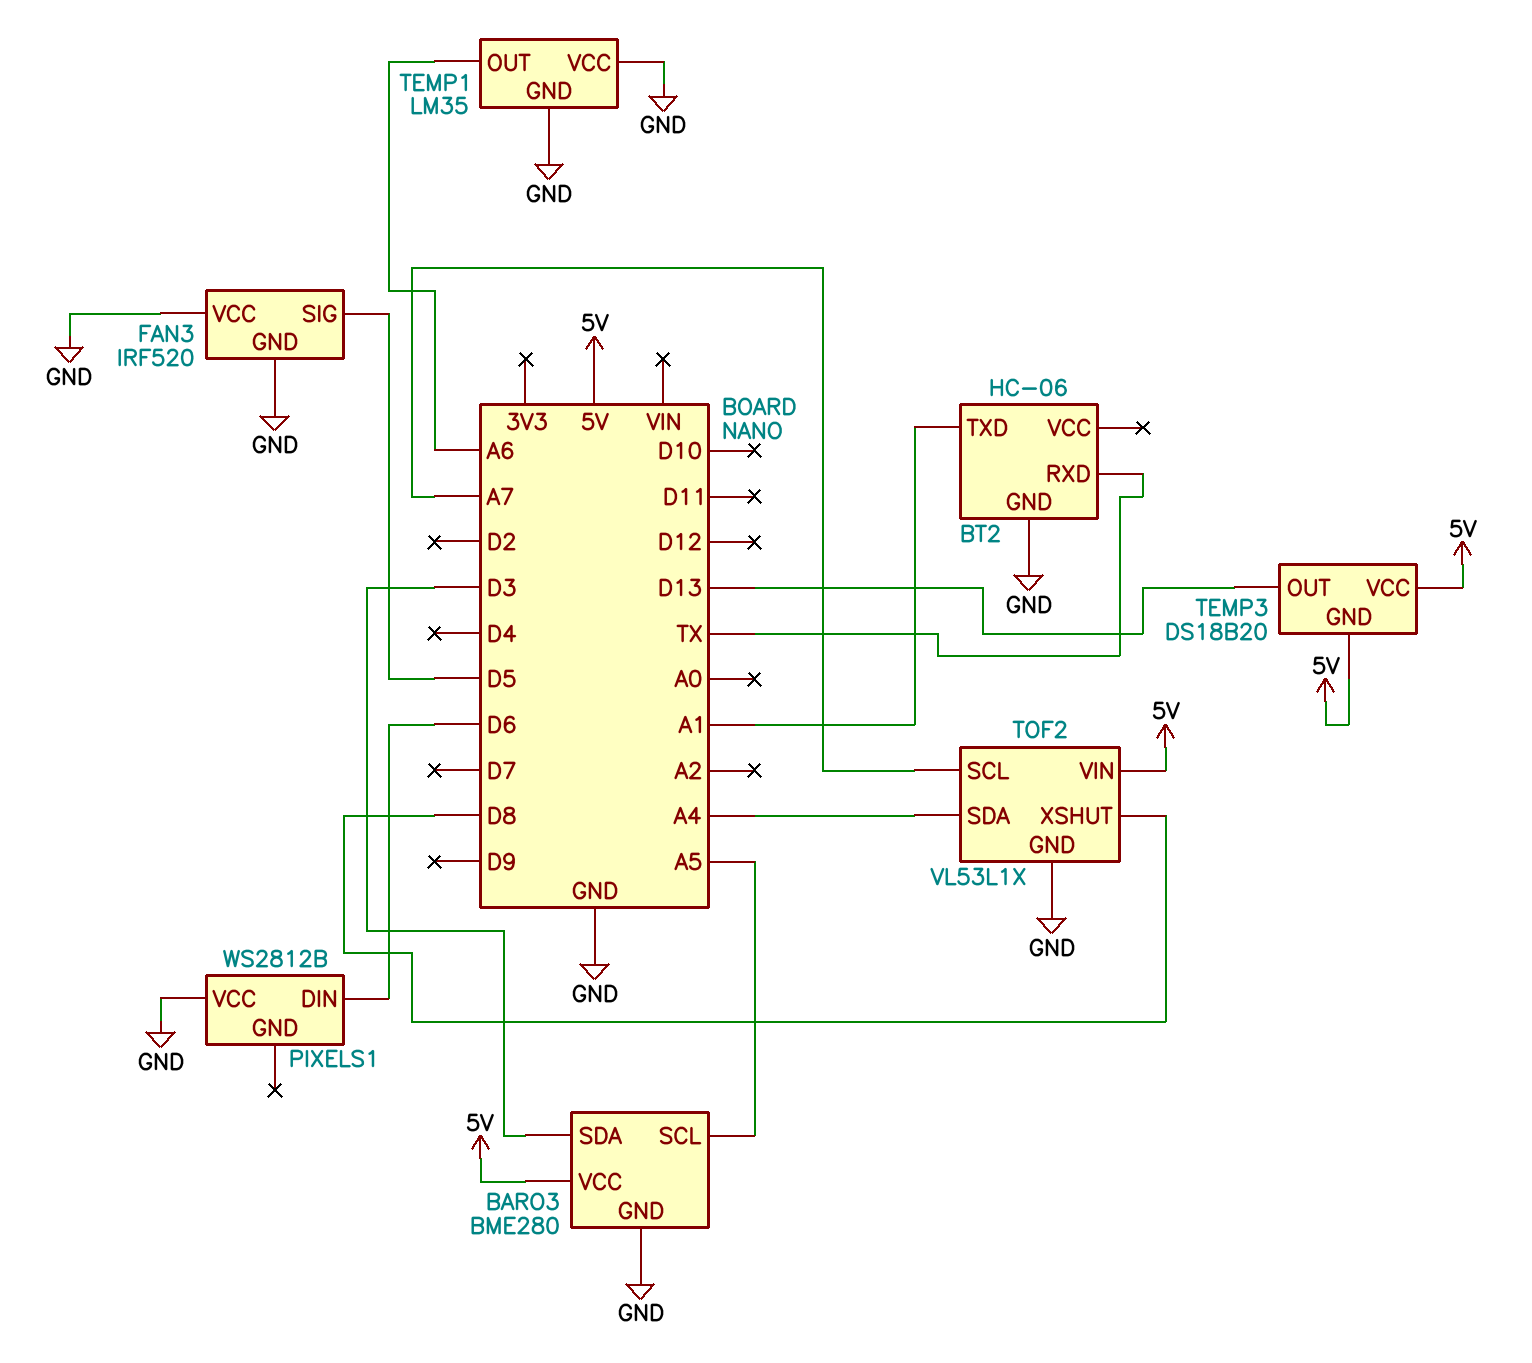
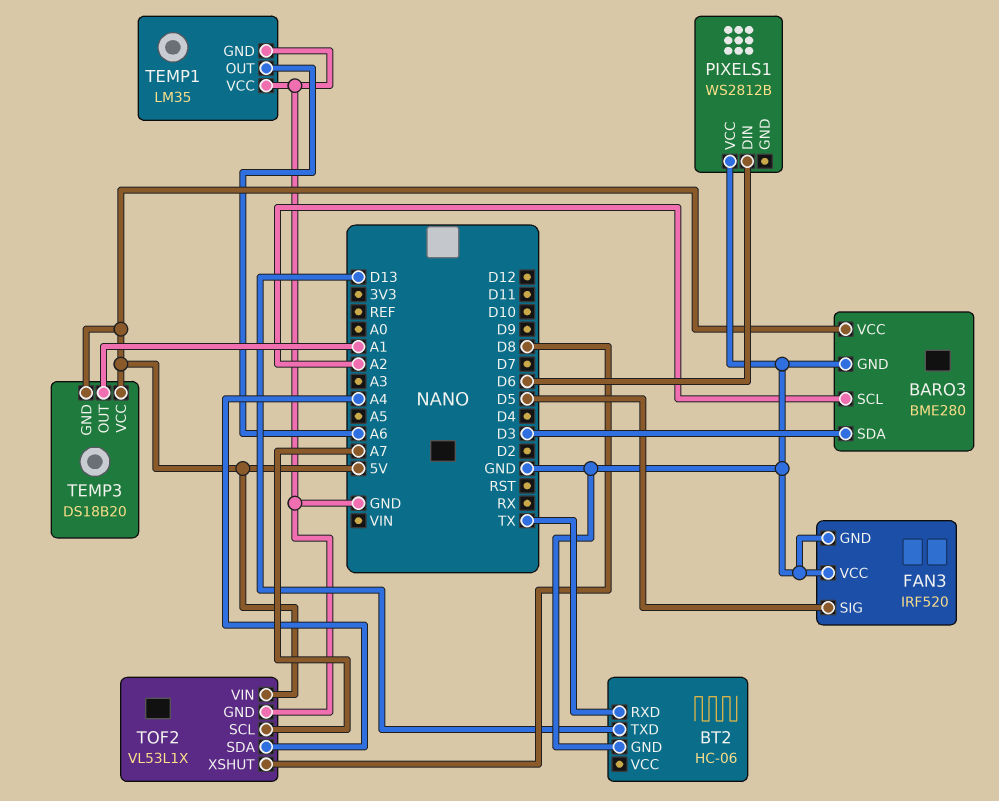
BARO3 pin SCL: A5 -> A2
BT2 pin TXD: A1 -> D13
TEMP3 pin OUT: D13 -> A1

